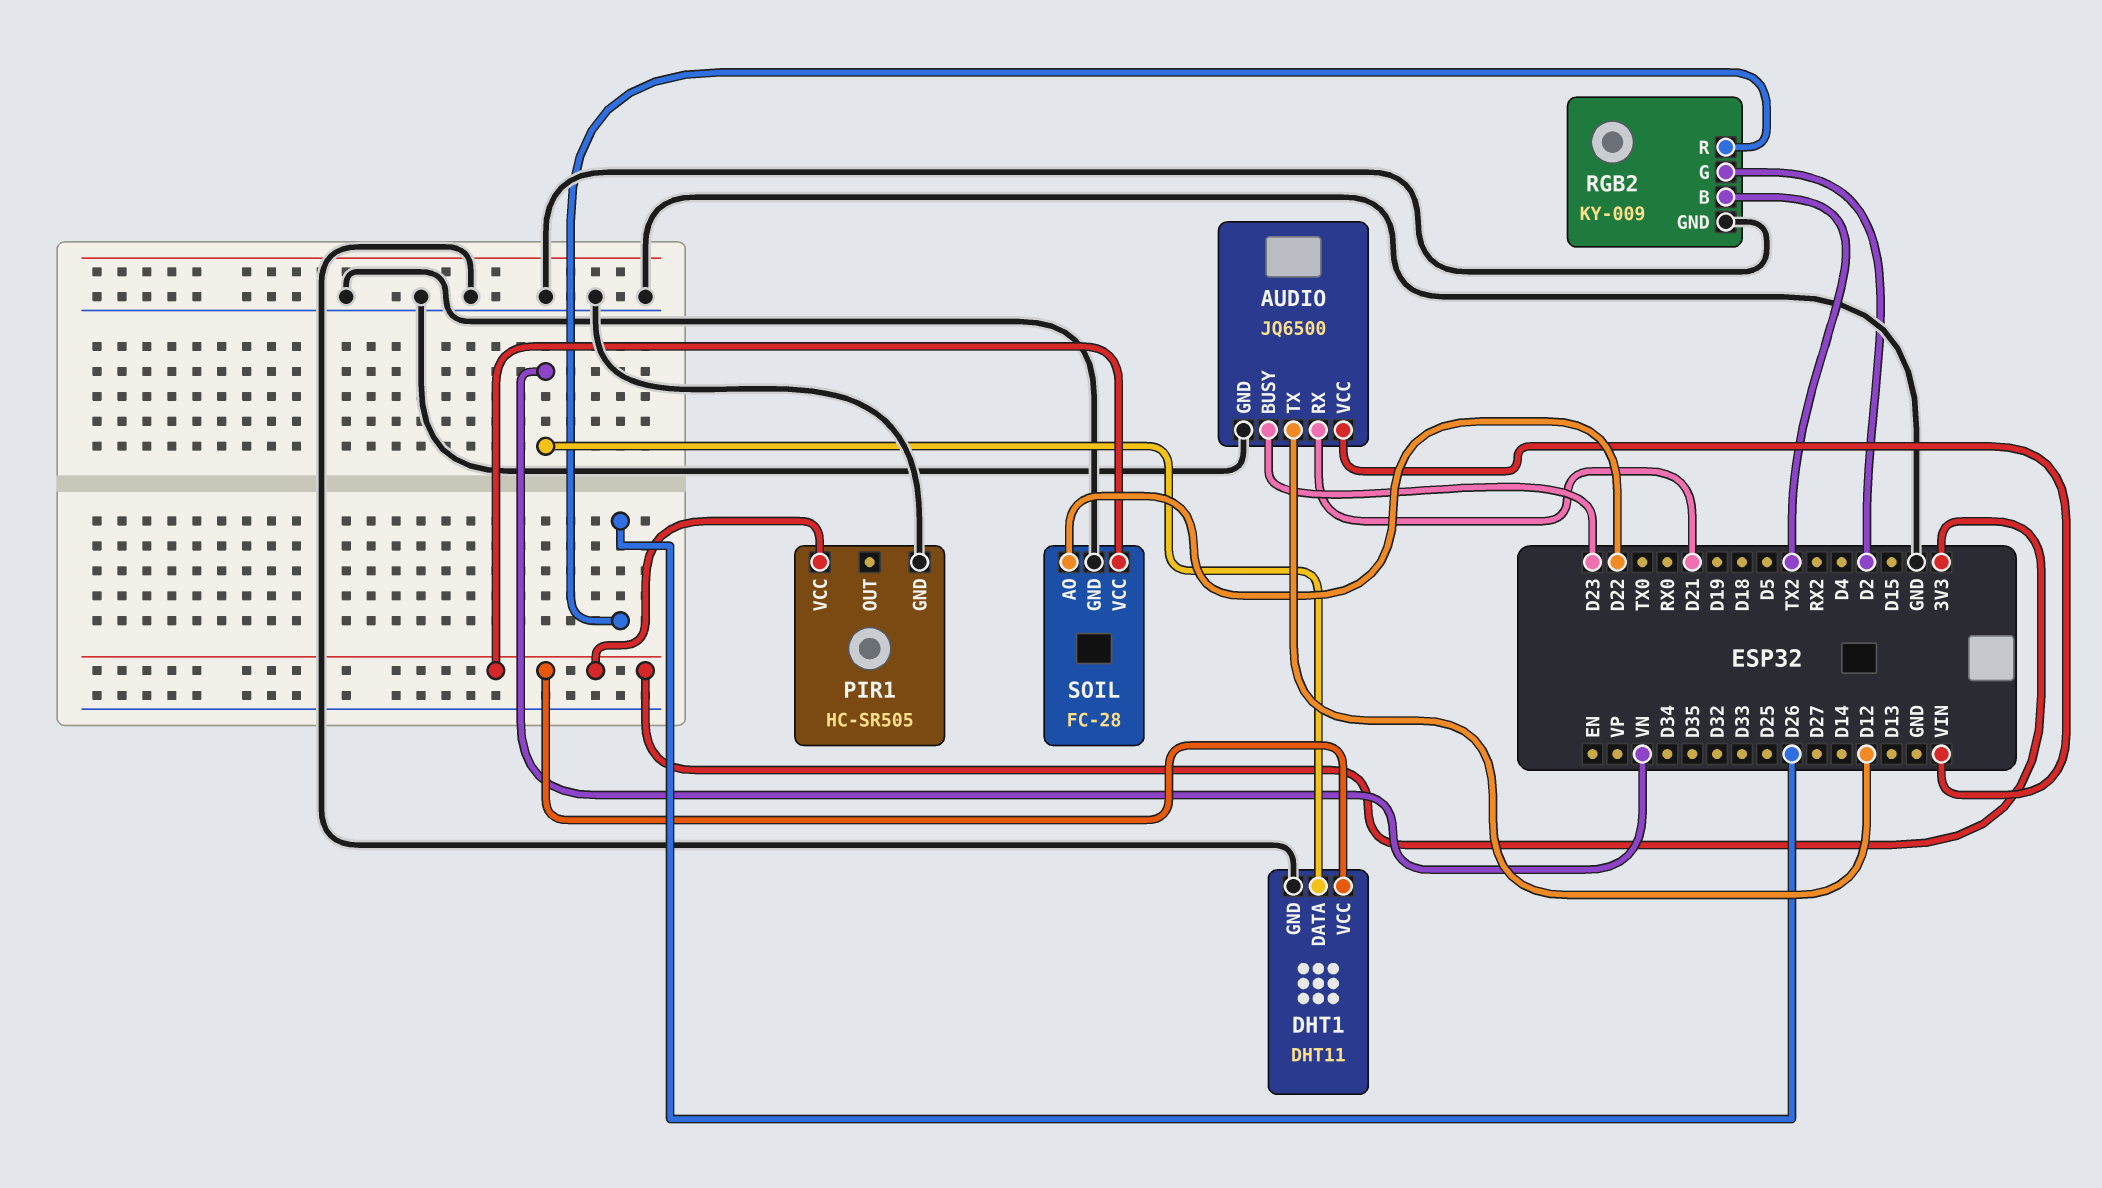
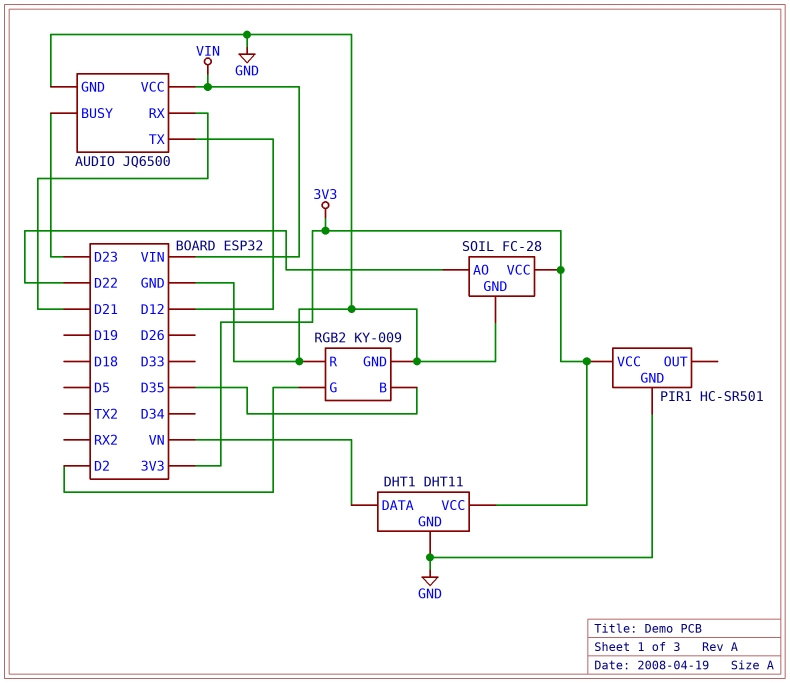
PIR1: HC-SR505 -> HC-SR501
RGB2 pin B: TX2 -> D35
RGB2 pin R: D26 -> GND

